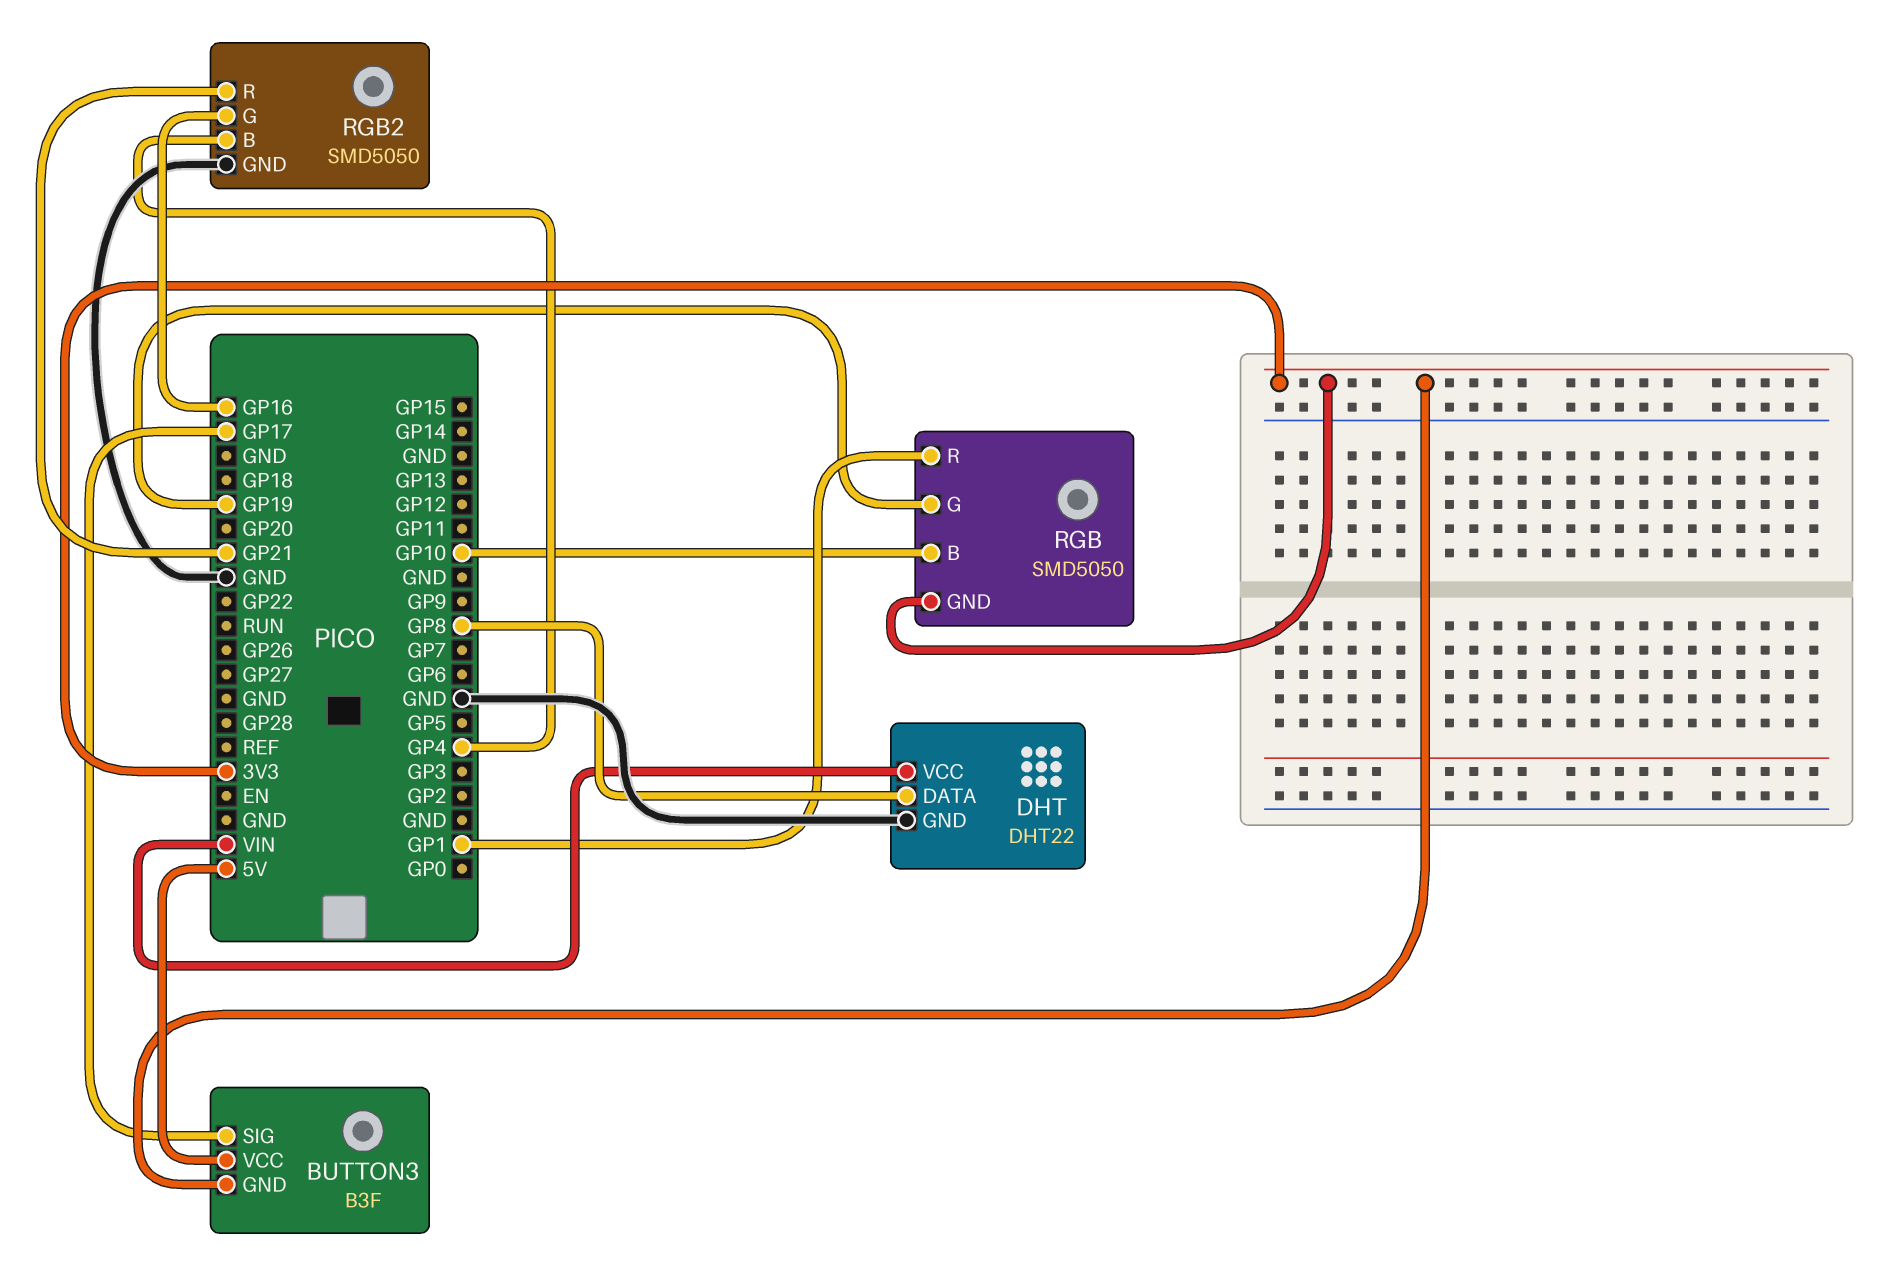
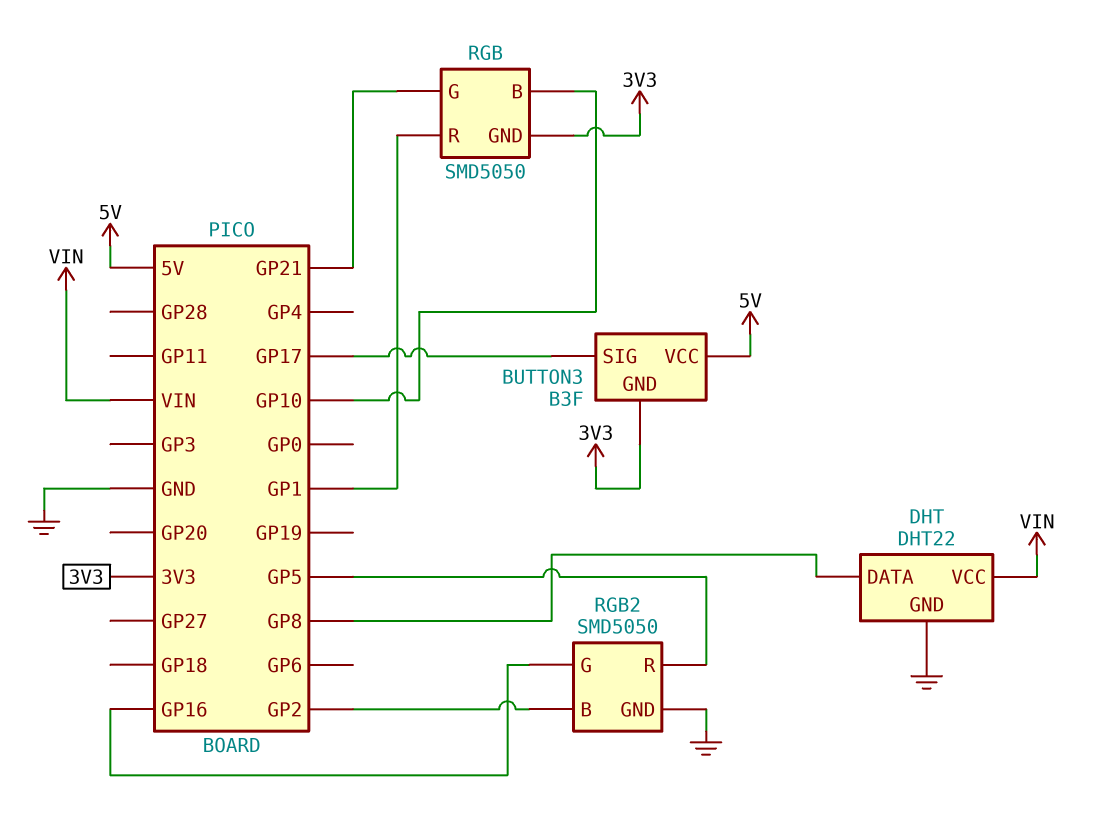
RGB pin G: GP19 -> GP21
RGB2 pin B: GP4 -> GP2
RGB2 pin R: GP21 -> GP5

